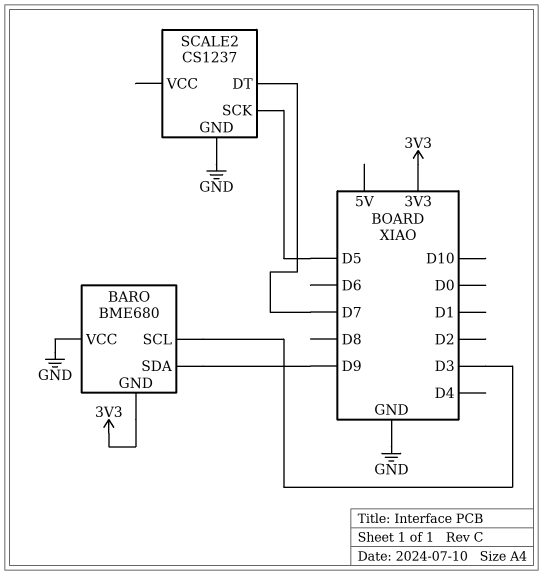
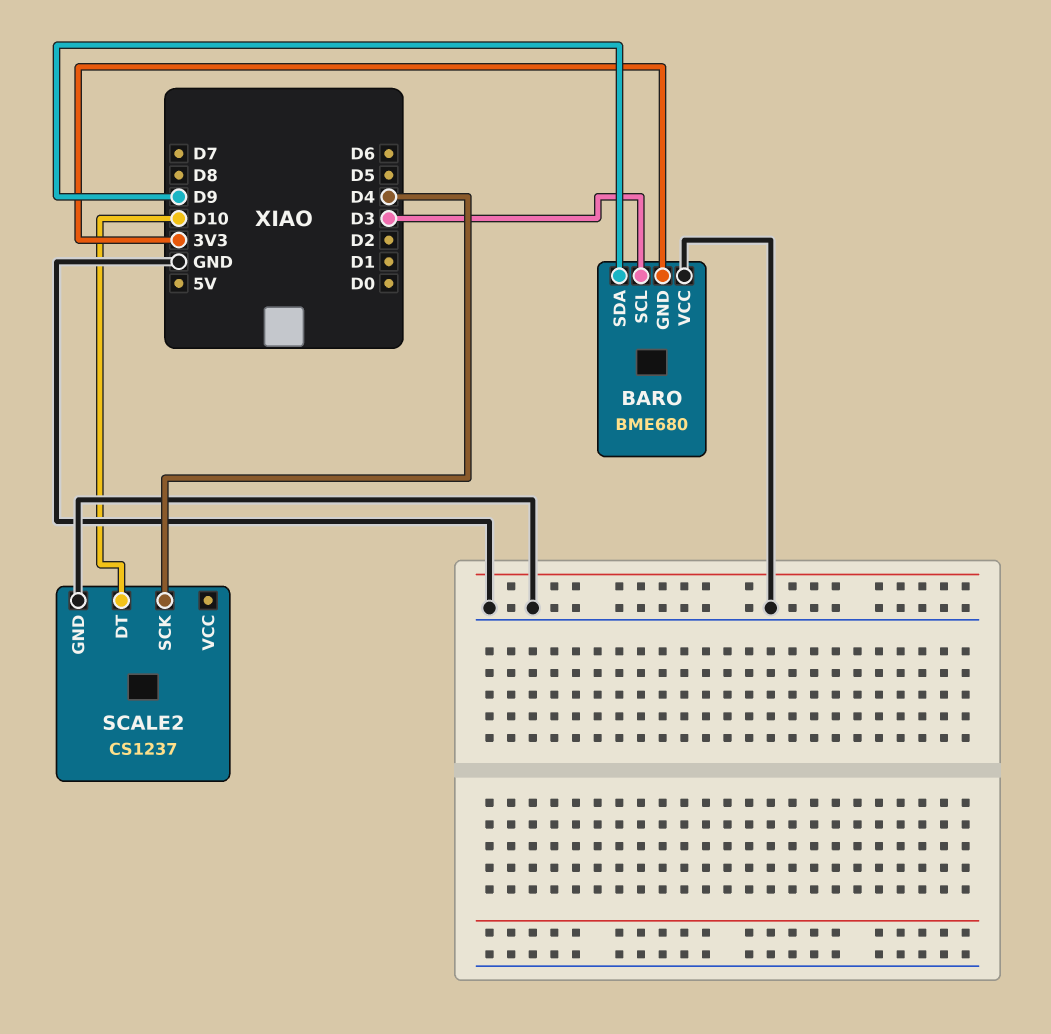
SCALE2 pin DT: D7 -> D10
SCALE2 pin SCK: D5 -> D4

